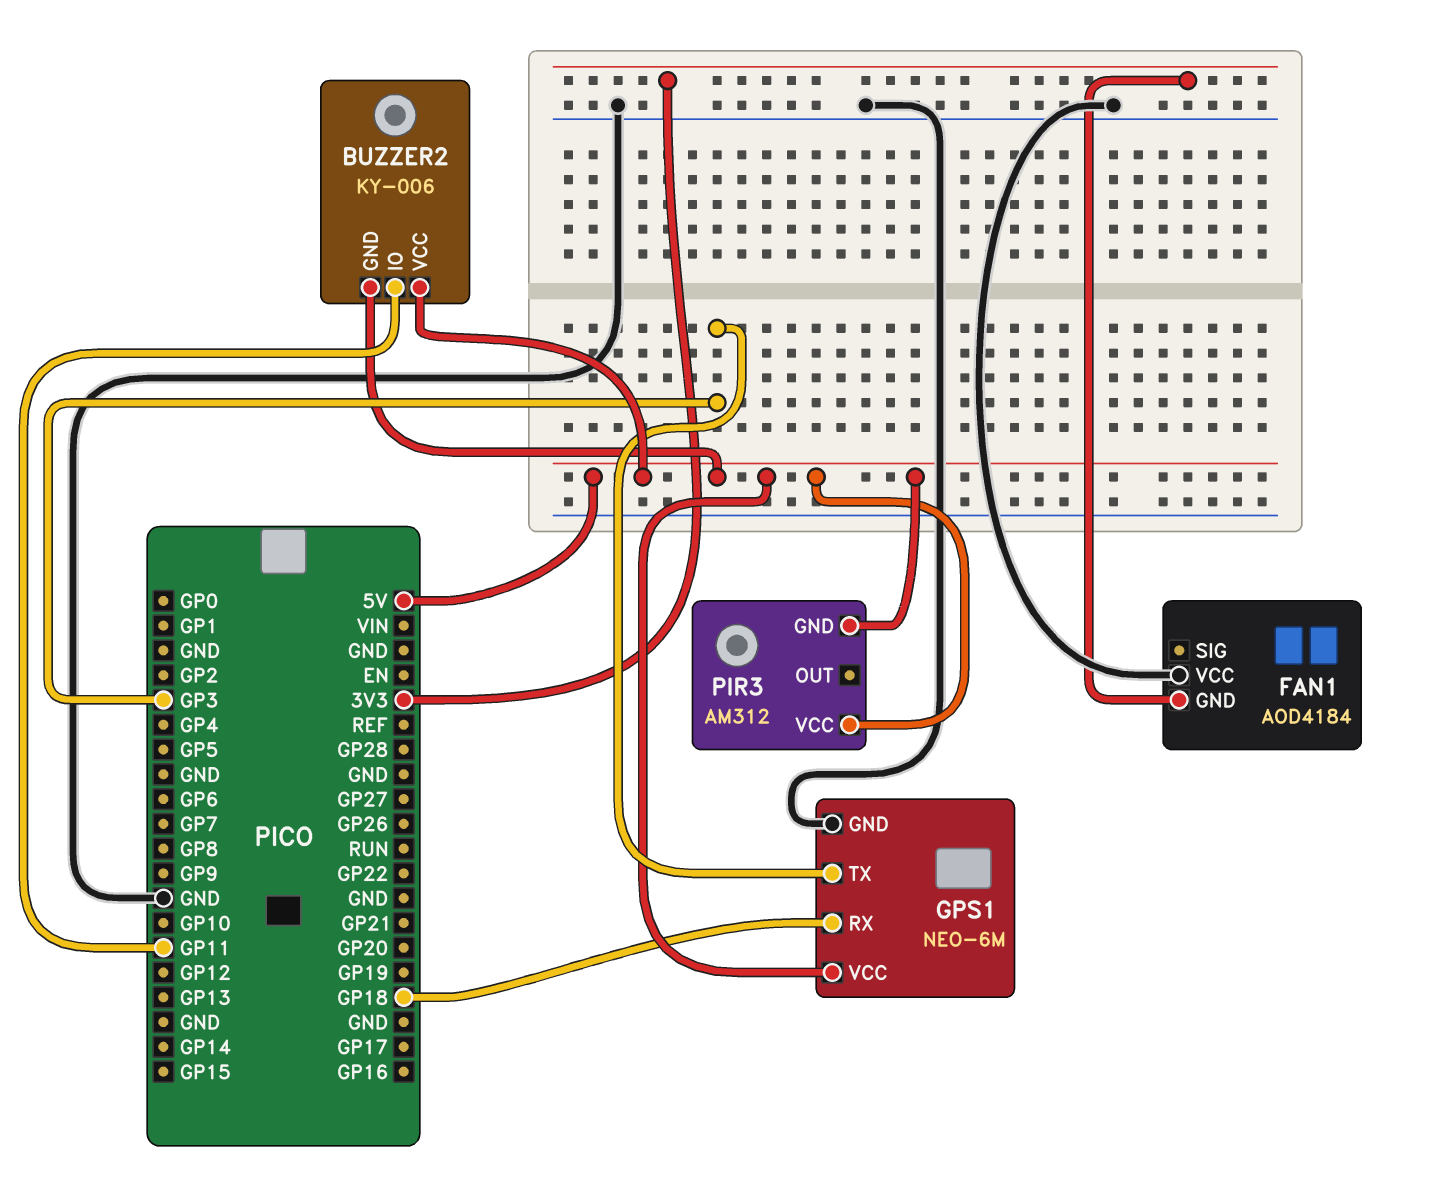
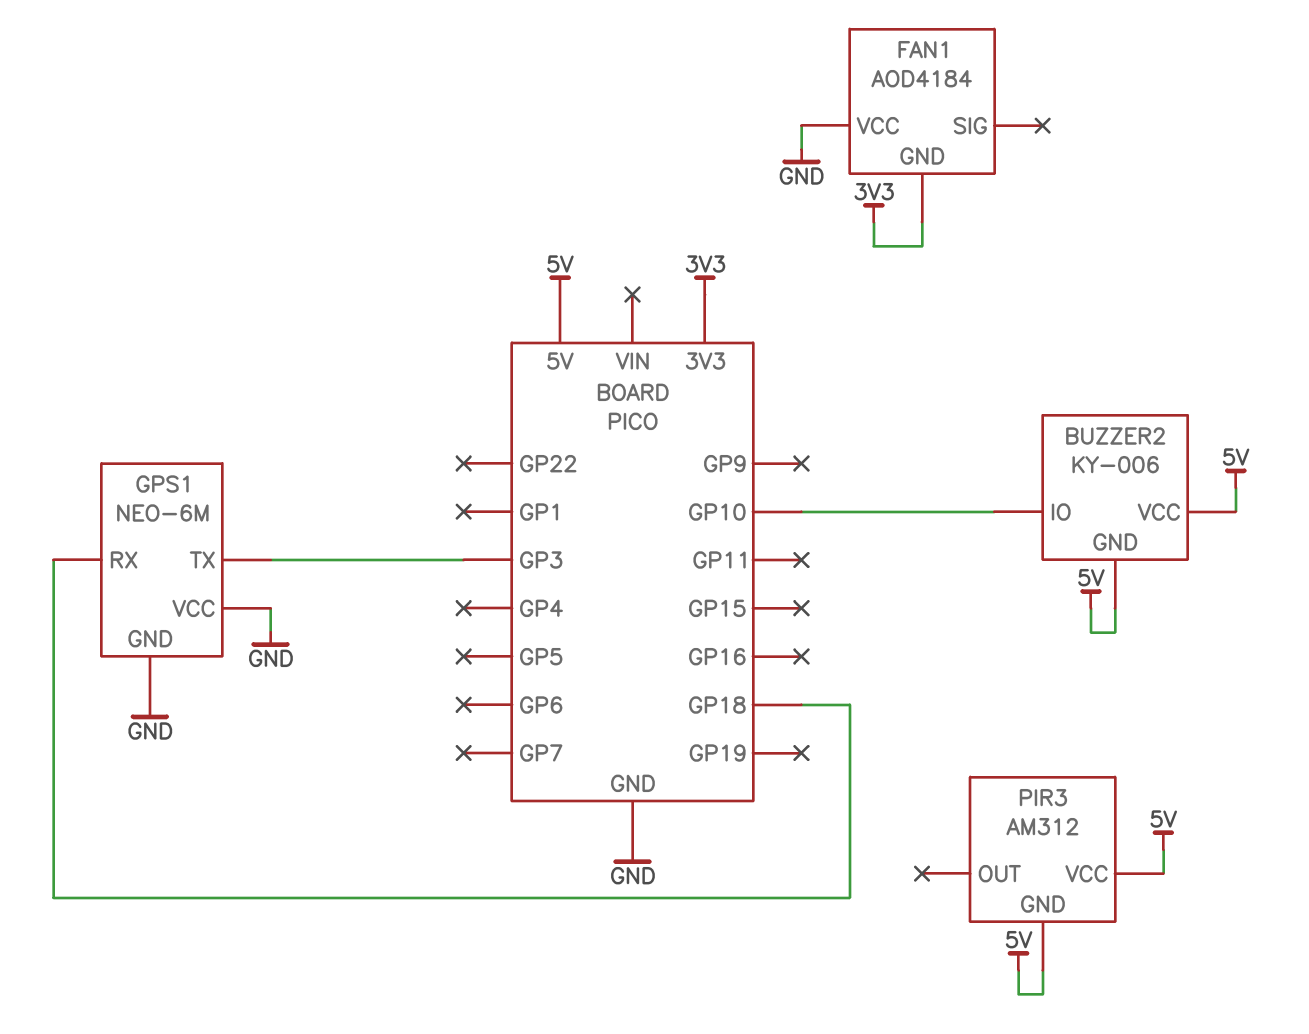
BUZZER2 pin IO: GP11 -> GP10
GPS1 pin VCC: 5V -> GND

